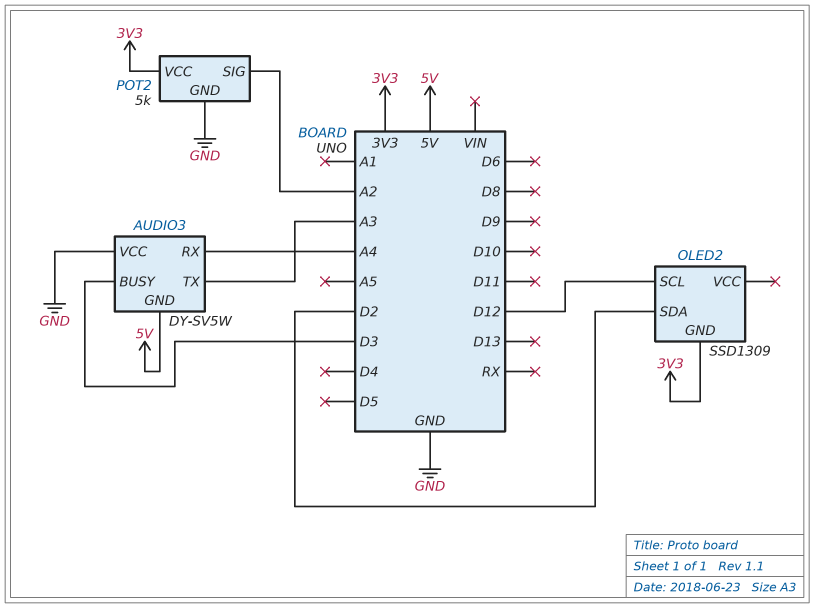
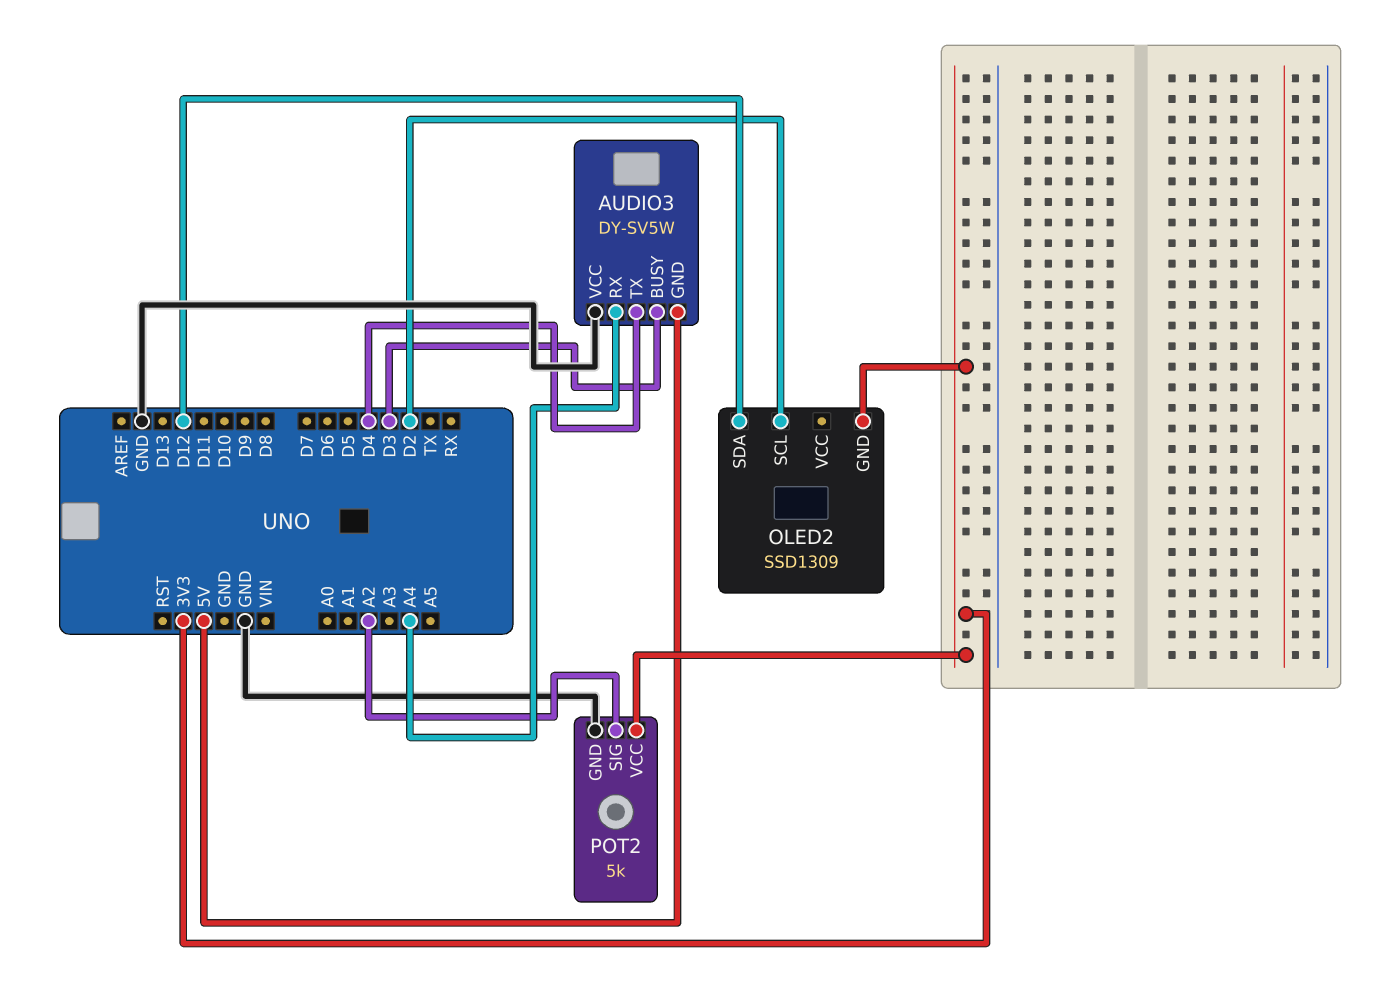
AUDIO3 pin TX: A3 -> D4
OLED2 pin SCL: D12 -> D2
OLED2 pin SDA: D2 -> D12

